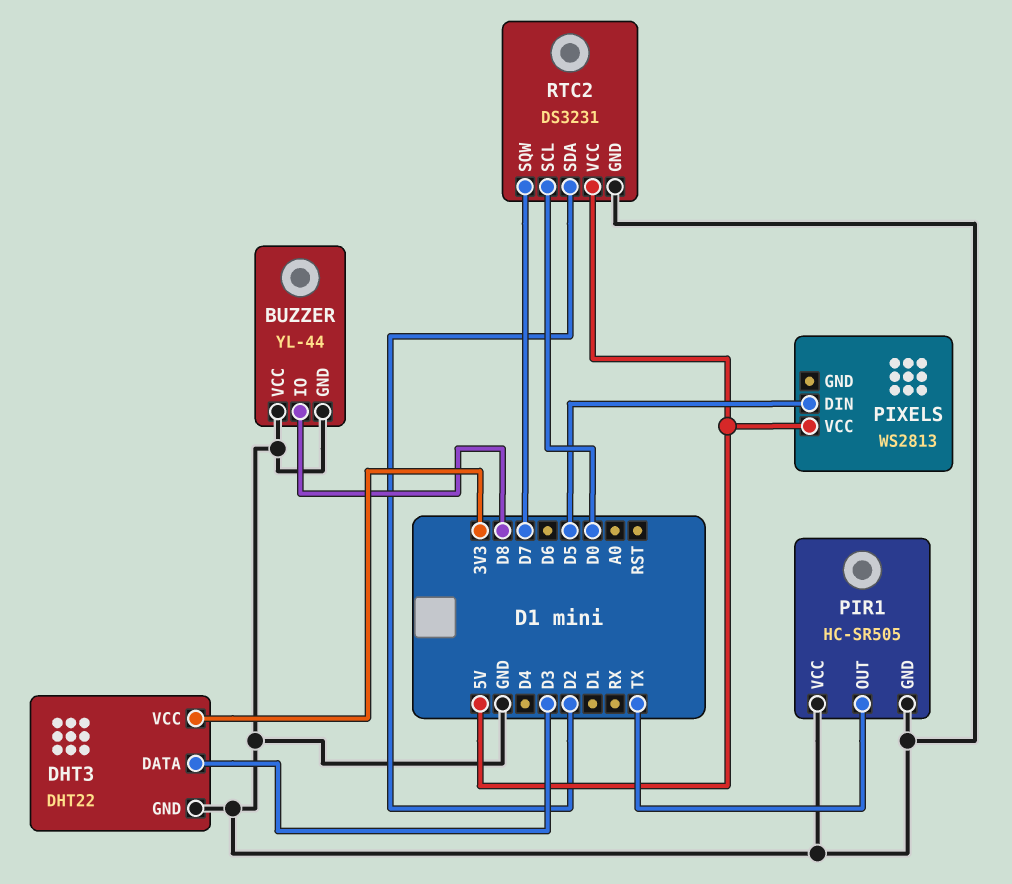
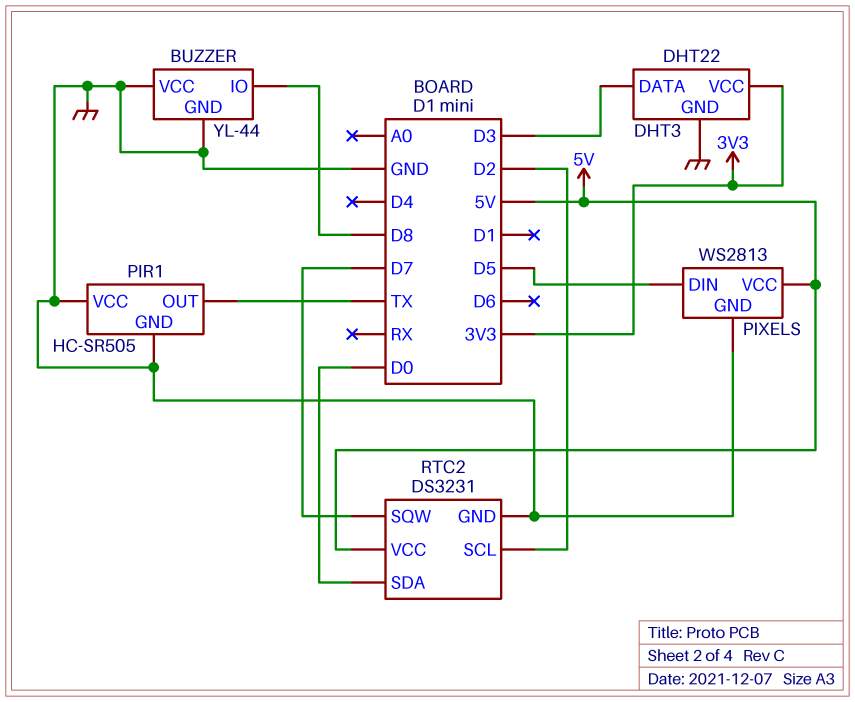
PIXELS pin GND: none -> GND
RTC2 pin SCL: D0 -> D2
RTC2 pin SDA: D2 -> D0

